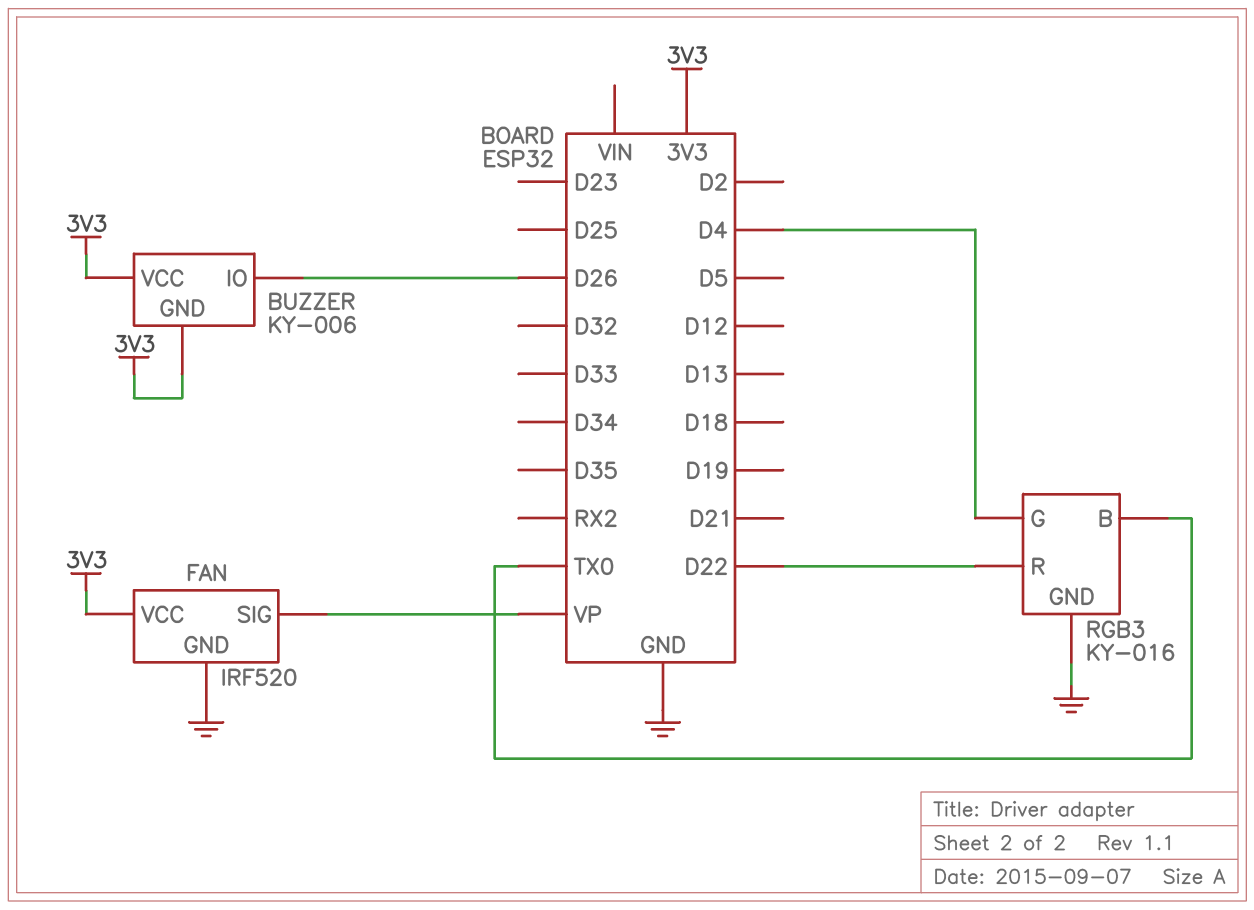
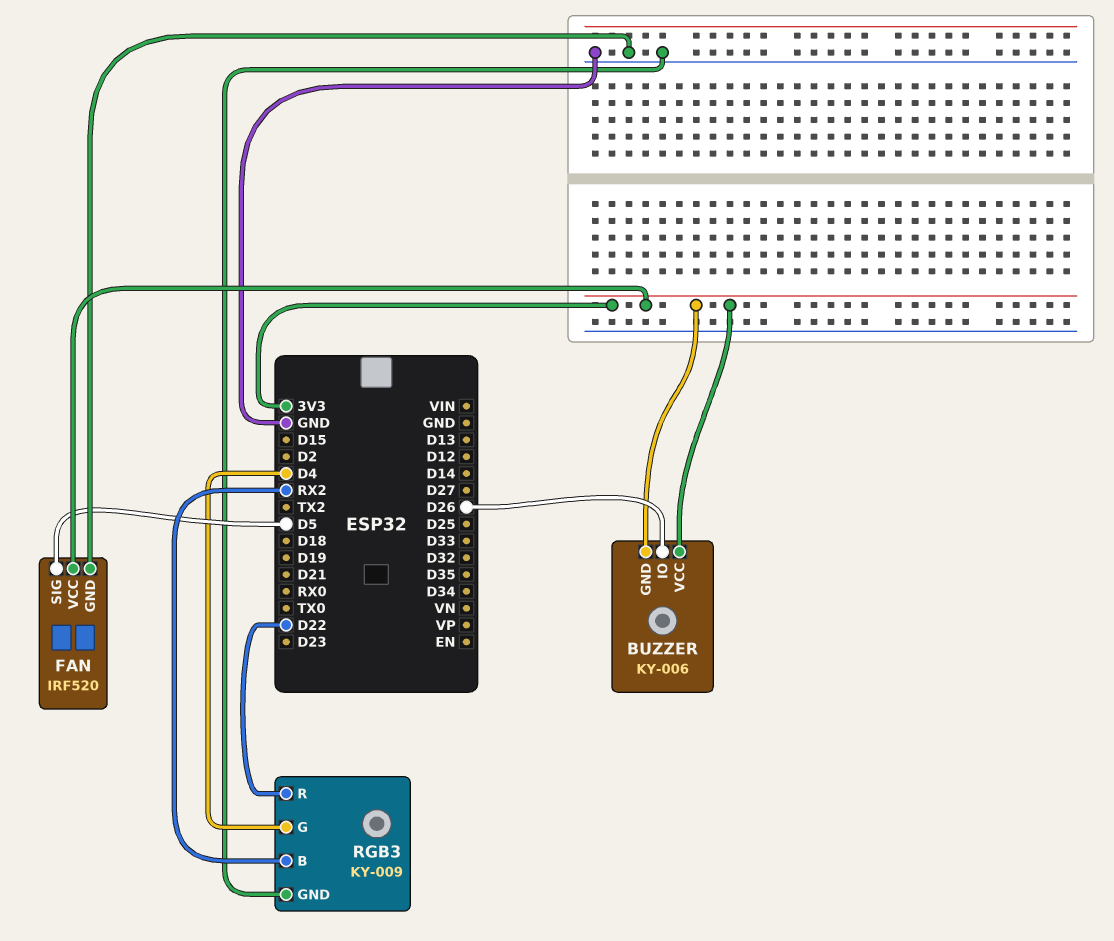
FAN pin SIG: VP -> D5
RGB3: KY-016 -> KY-009
RGB3 pin B: TX0 -> RX2

